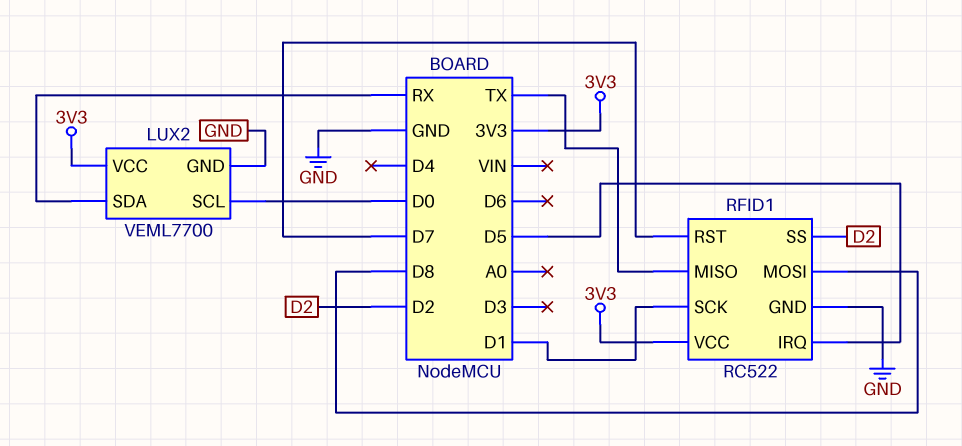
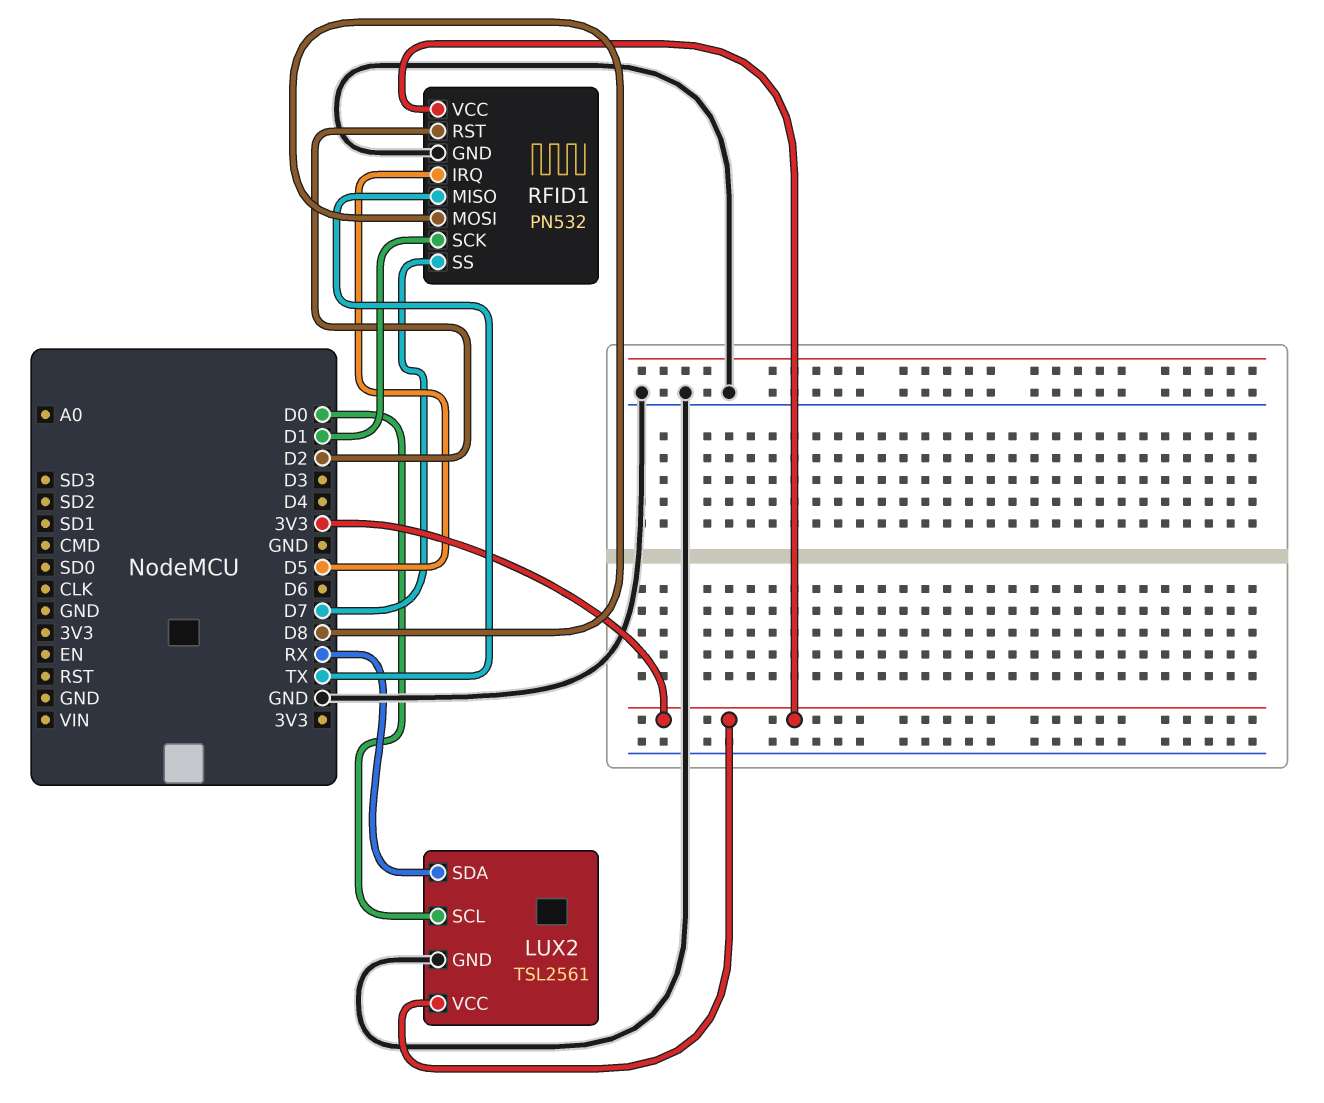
LUX2: VEML7700 -> TSL2561
RFID1: RC522 -> PN532
RFID1 pin RST: D7 -> D2
RFID1 pin SS: D2 -> D7

